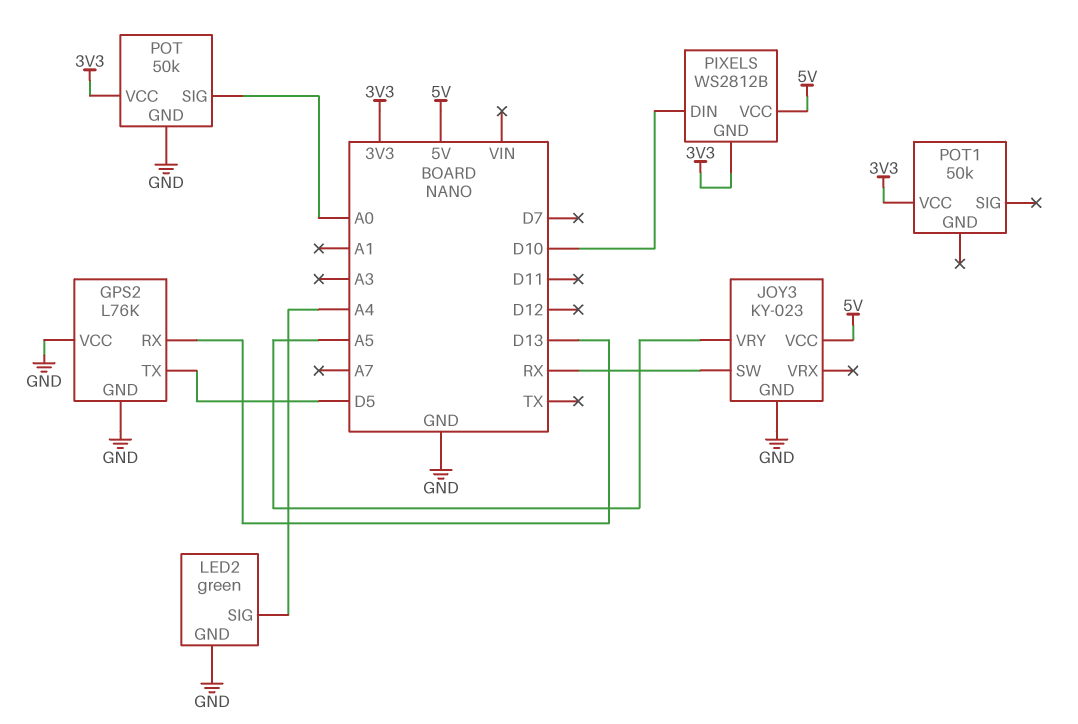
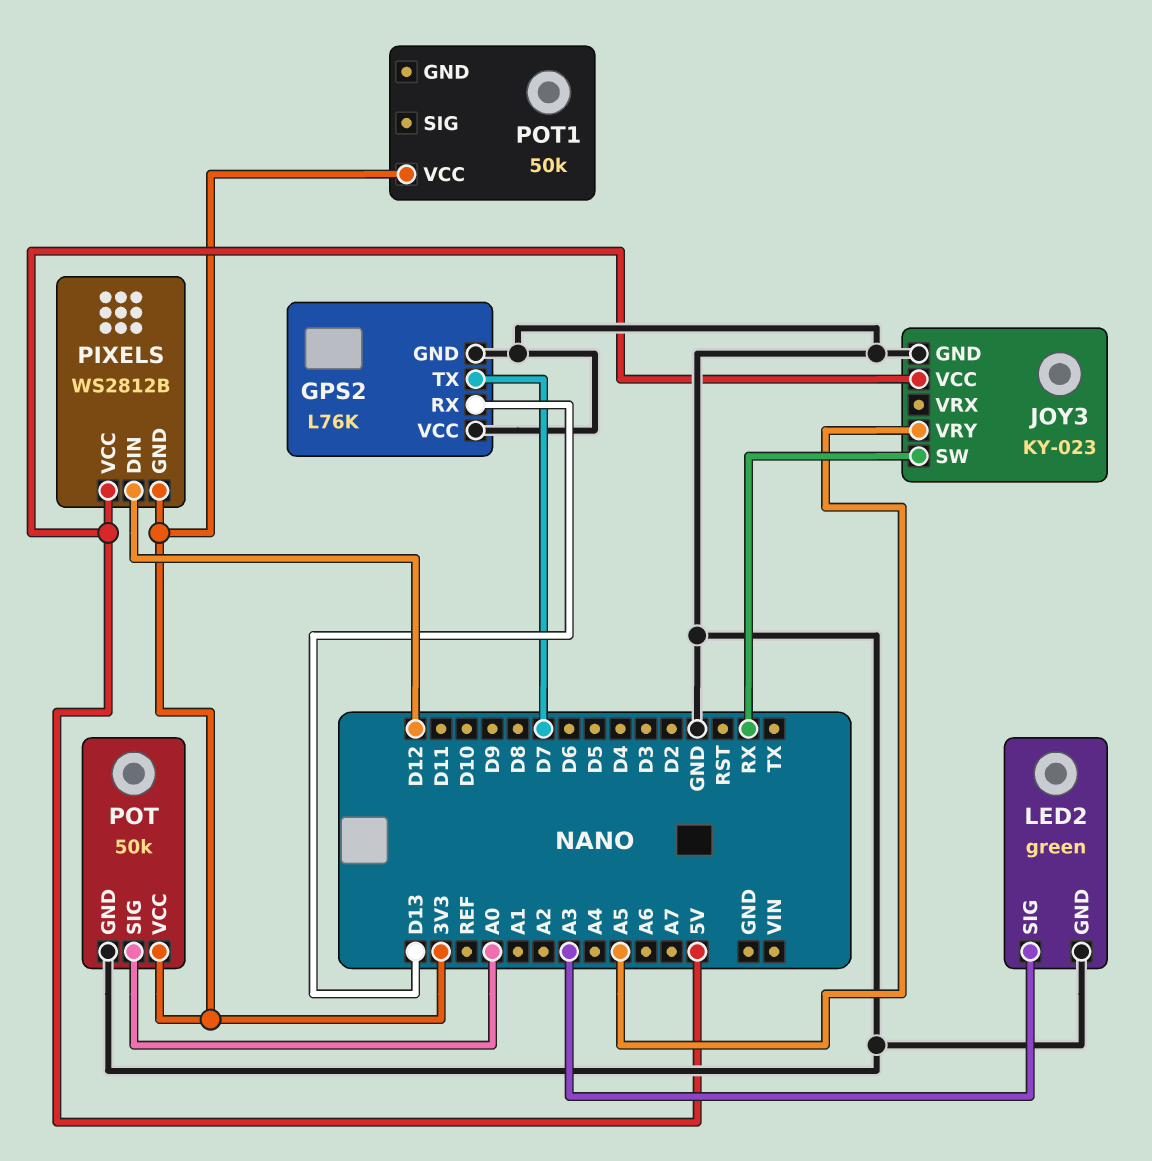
GPS2 pin TX: D5 -> D7
LED2 pin SIG: A4 -> A3
PIXELS pin DIN: D10 -> D12

